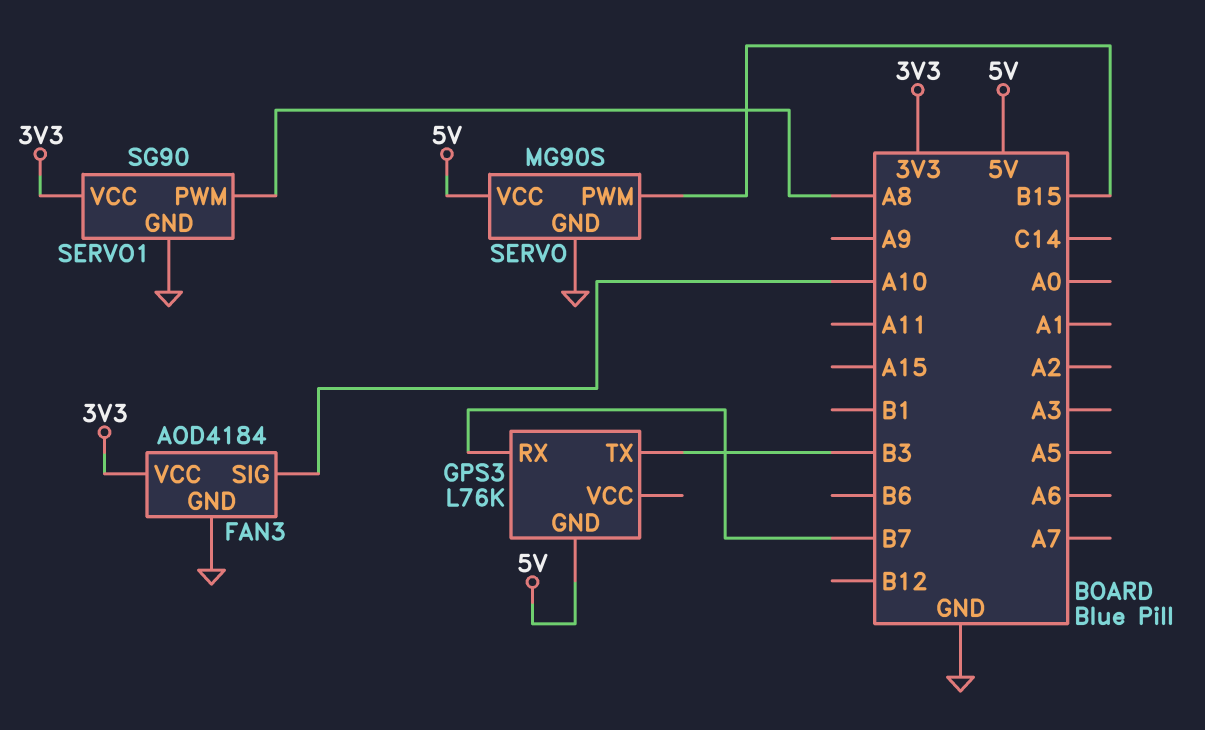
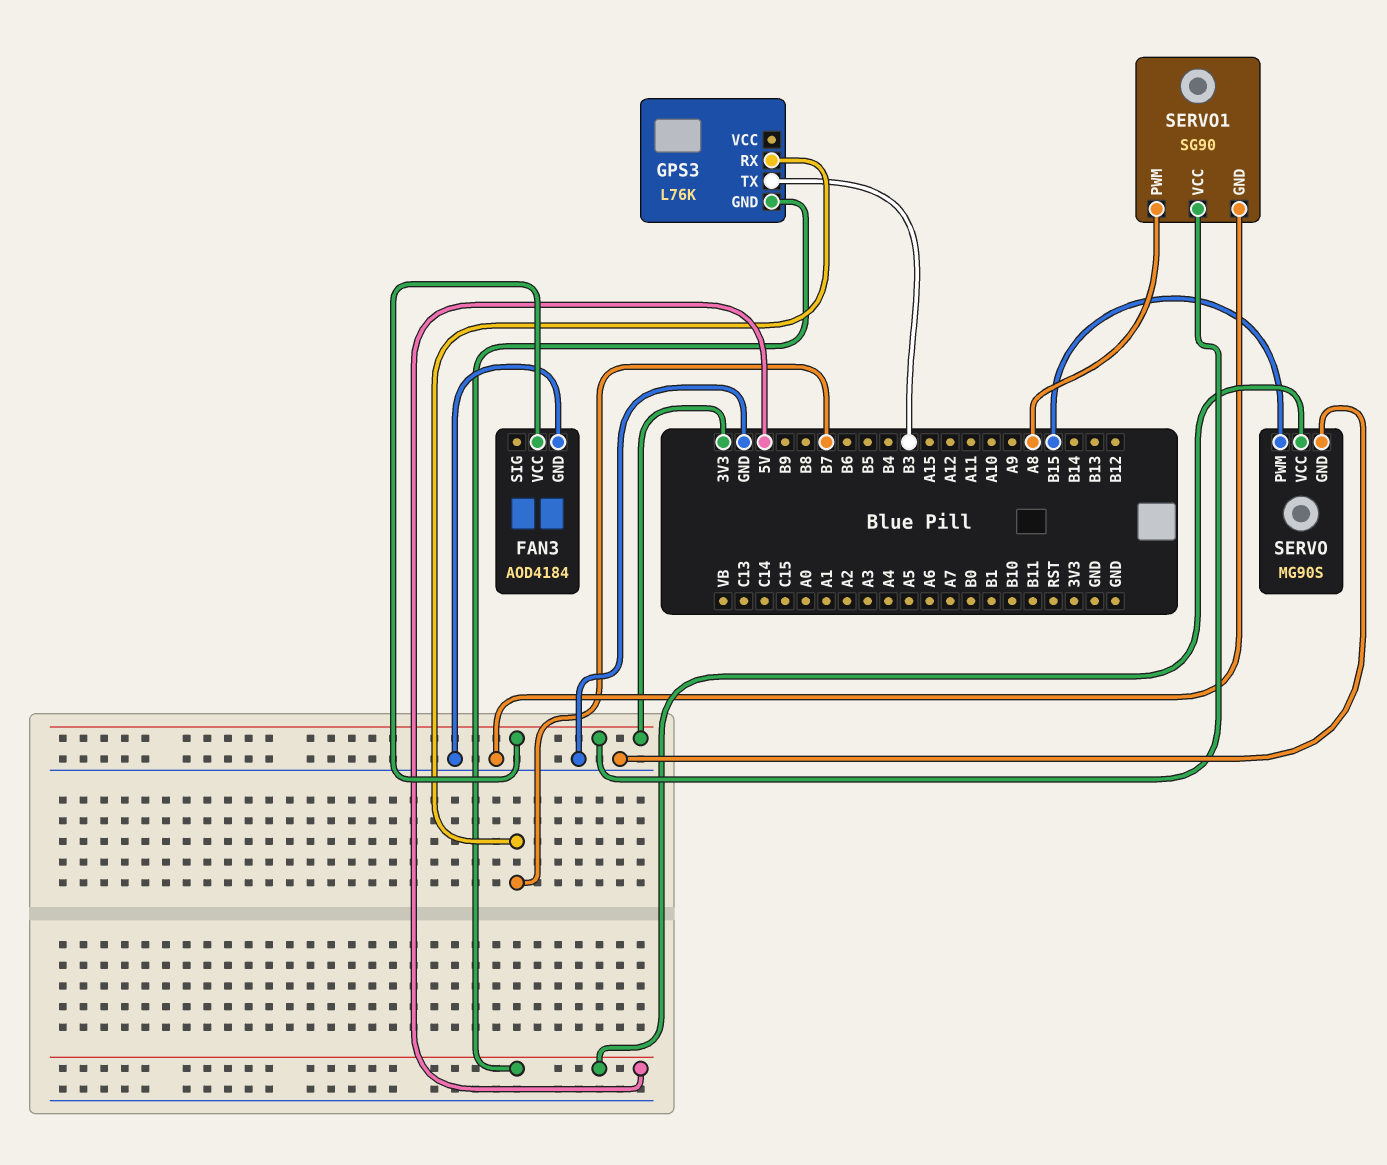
FAN3 pin SIG: A10 -> none

